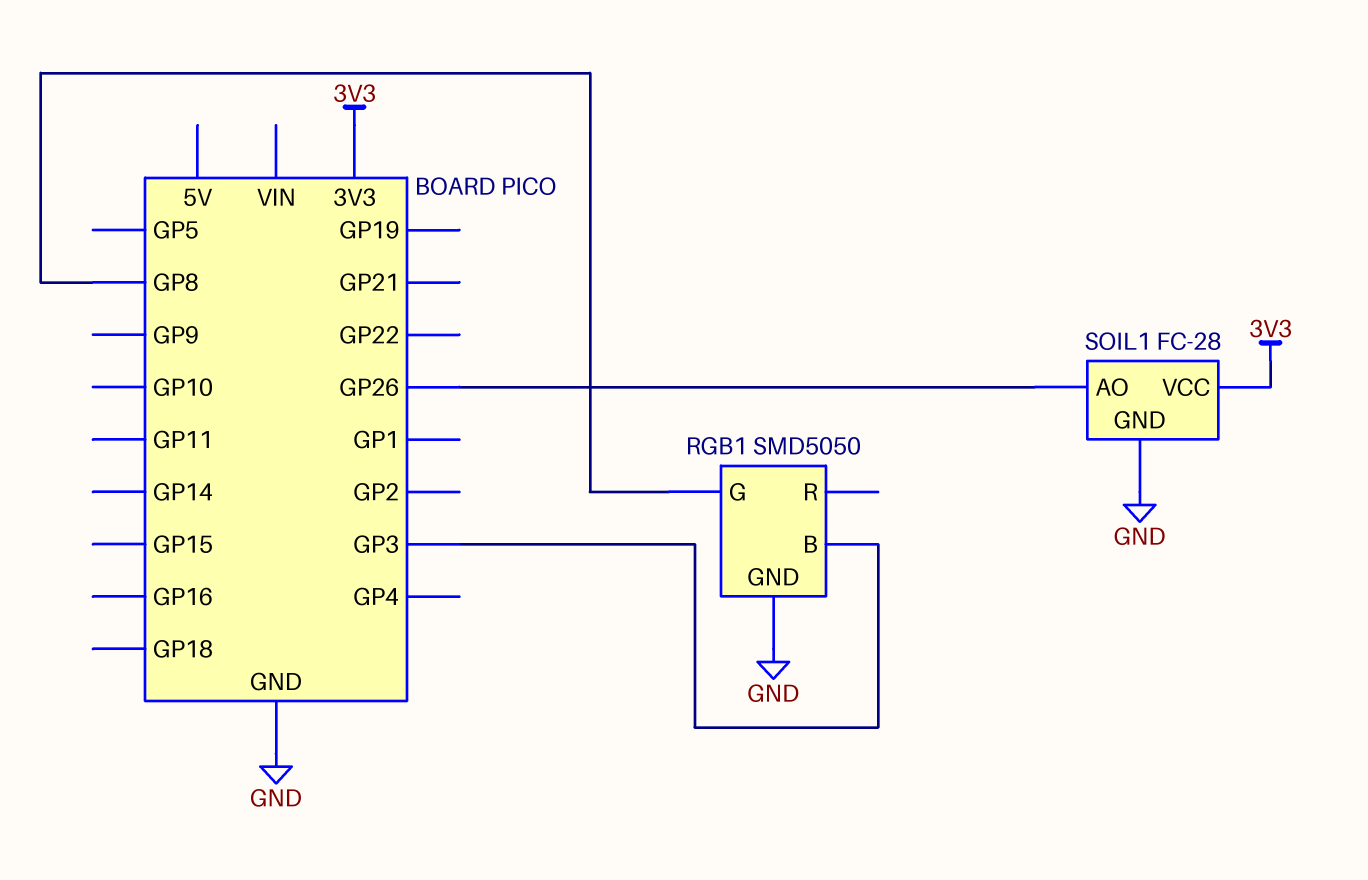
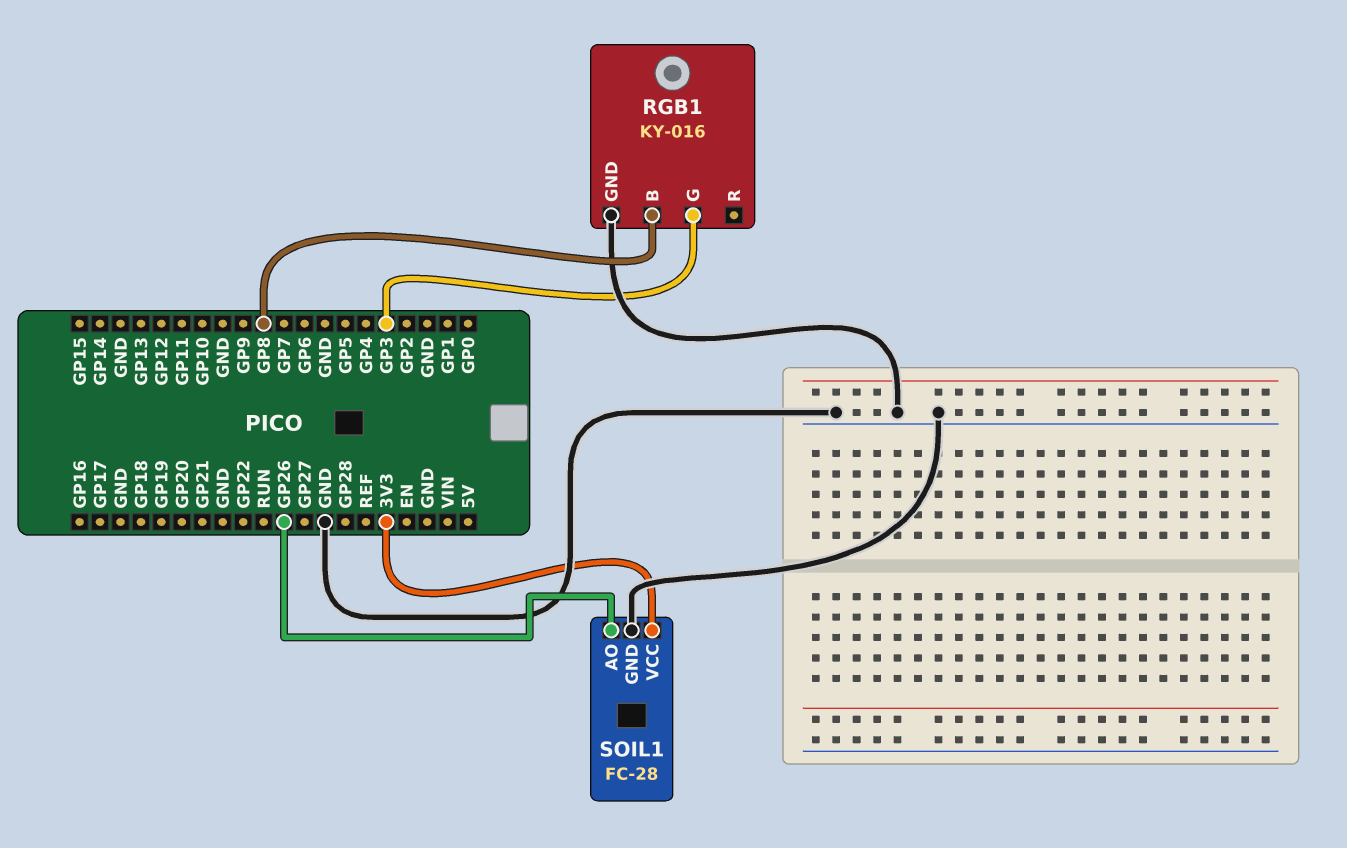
RGB1: SMD5050 -> KY-016
RGB1 pin B: GP3 -> GP8
RGB1 pin G: GP8 -> GP3

